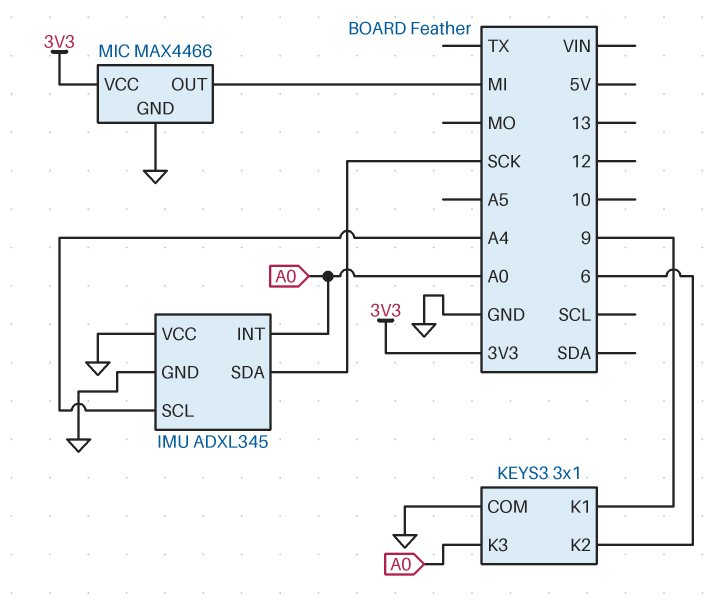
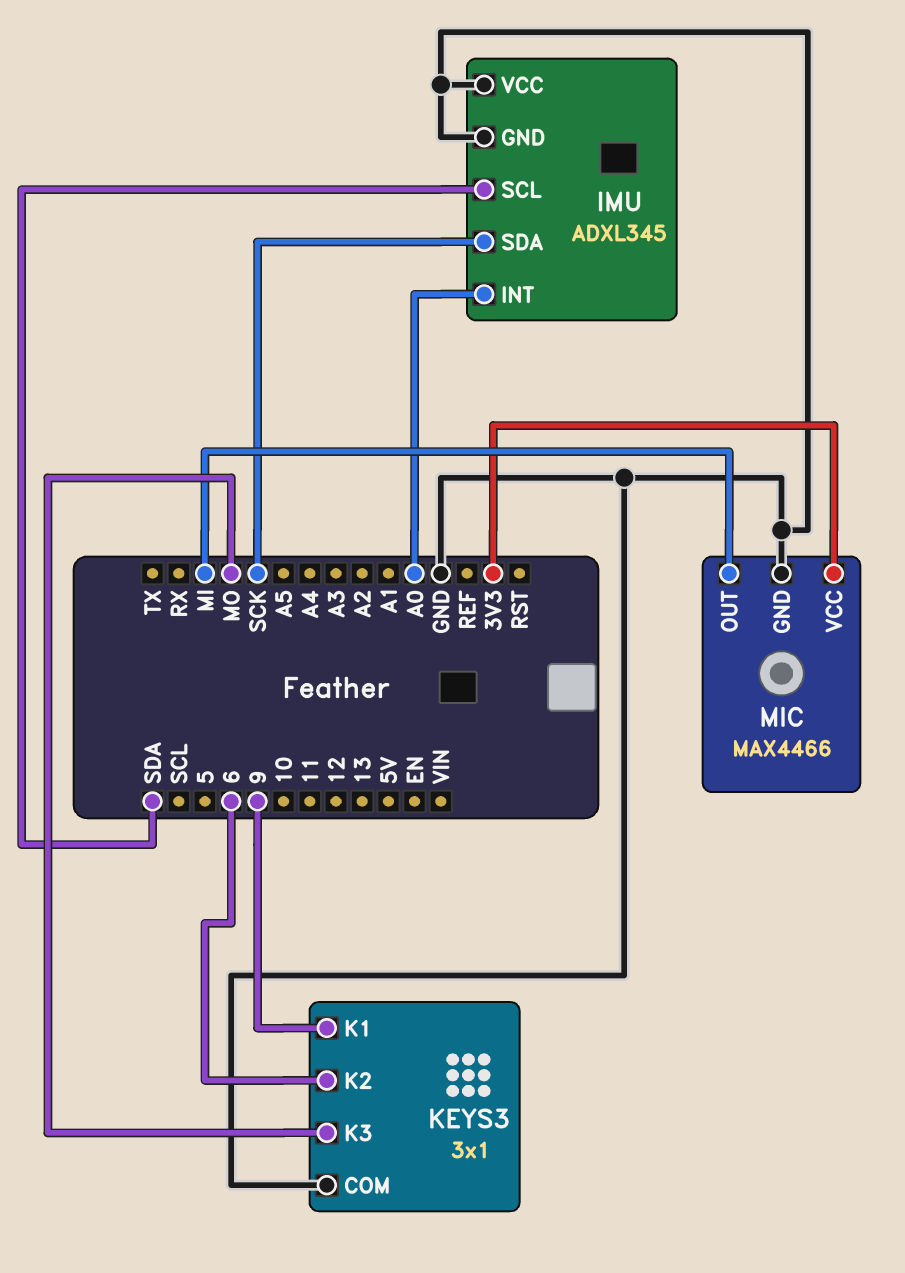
IMU pin SCL: A4 -> SDA
KEYS3 pin K3: A0 -> MO

